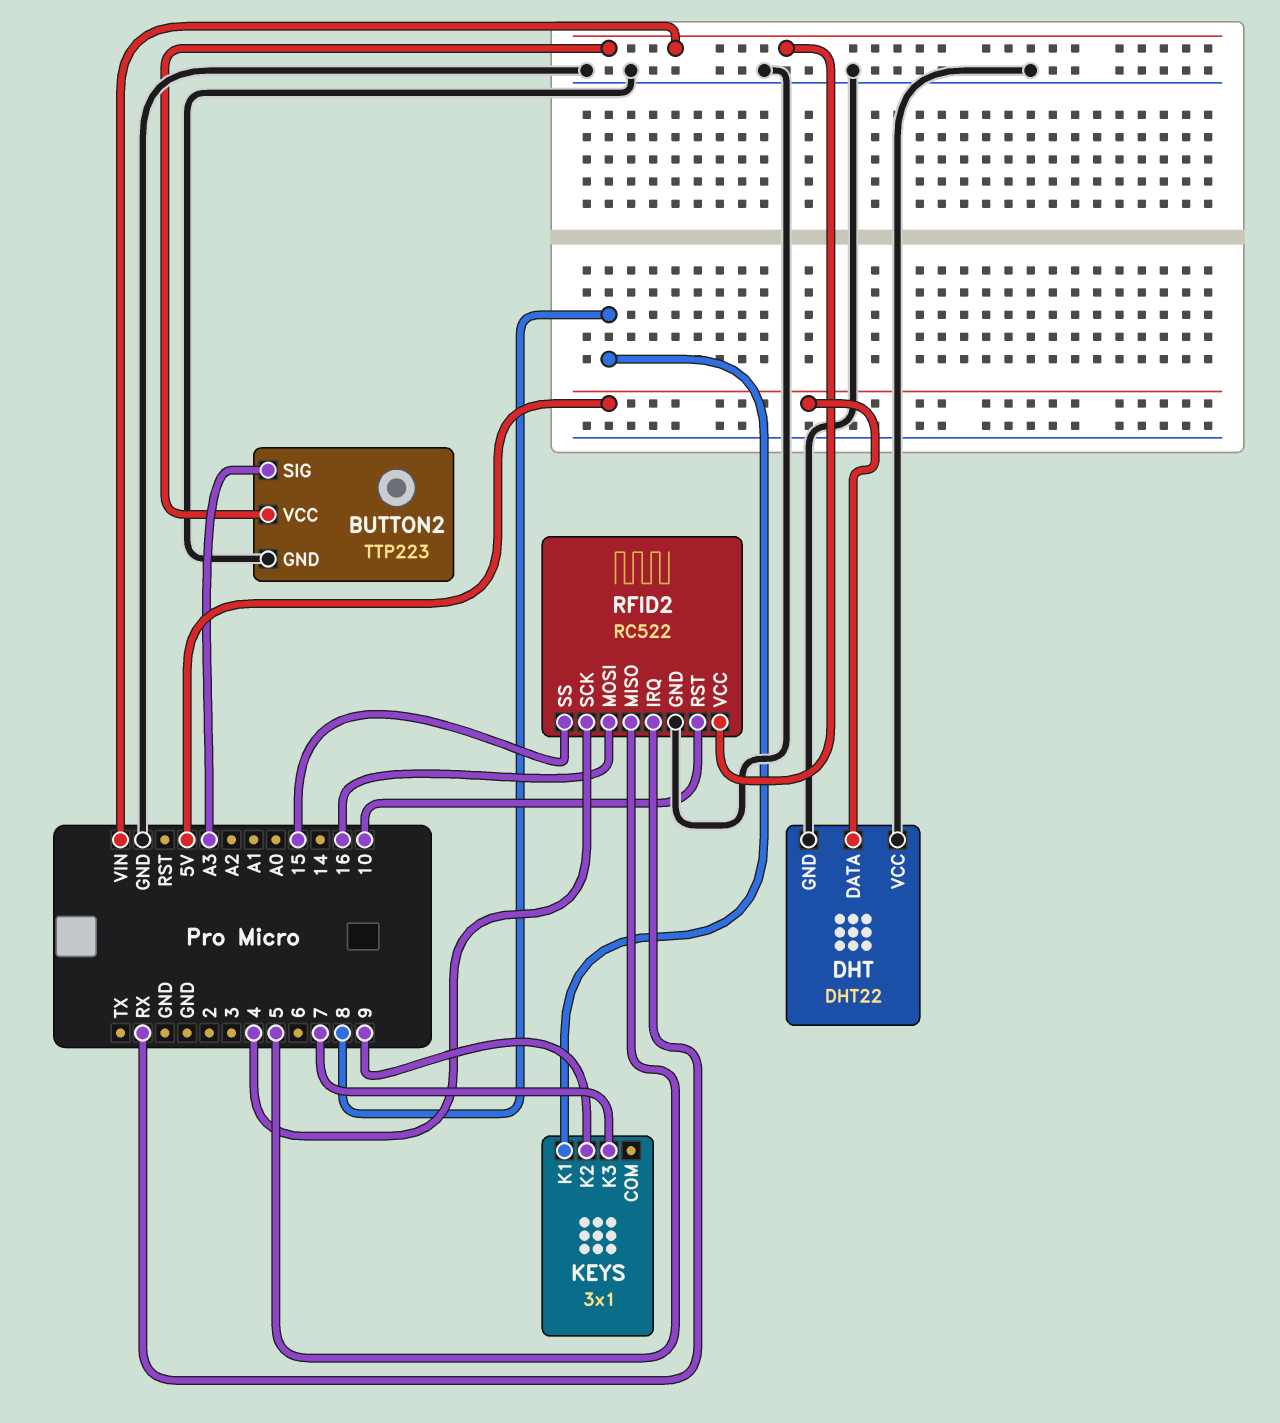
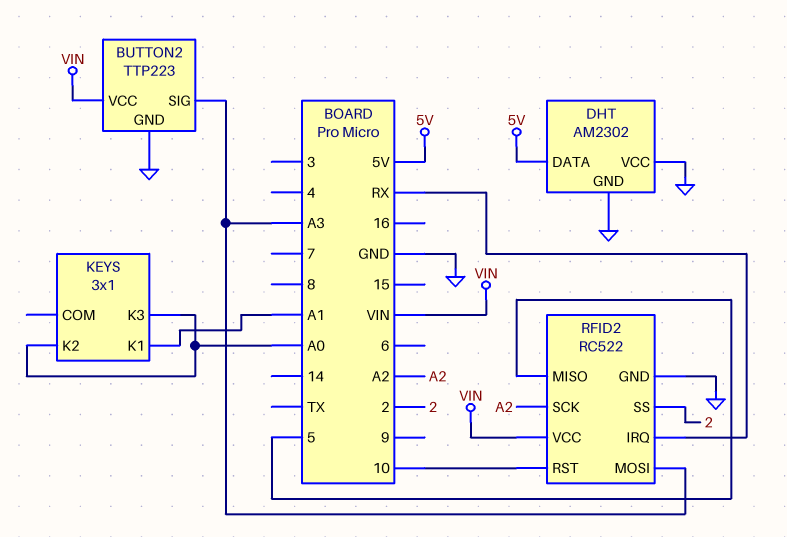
DHT: DHT22 -> AM2302
KEYS pin K1: 8 -> A1
KEYS pin K2: 9 -> A0
KEYS pin K3: 7 -> A0
RFID2 pin MOSI: 16 -> A3
RFID2 pin SCK: 4 -> A2
RFID2 pin SS: 15 -> 2

